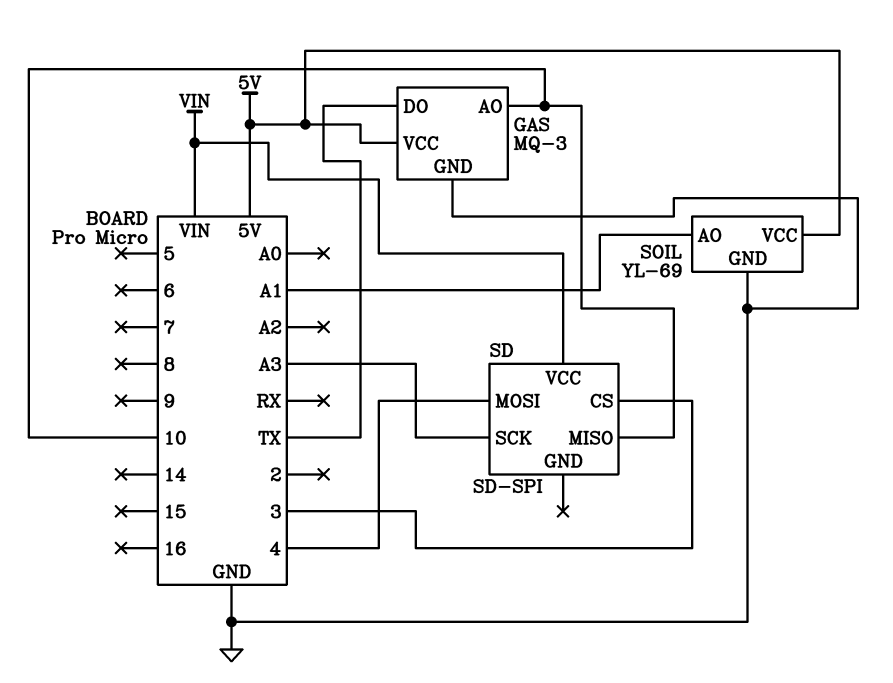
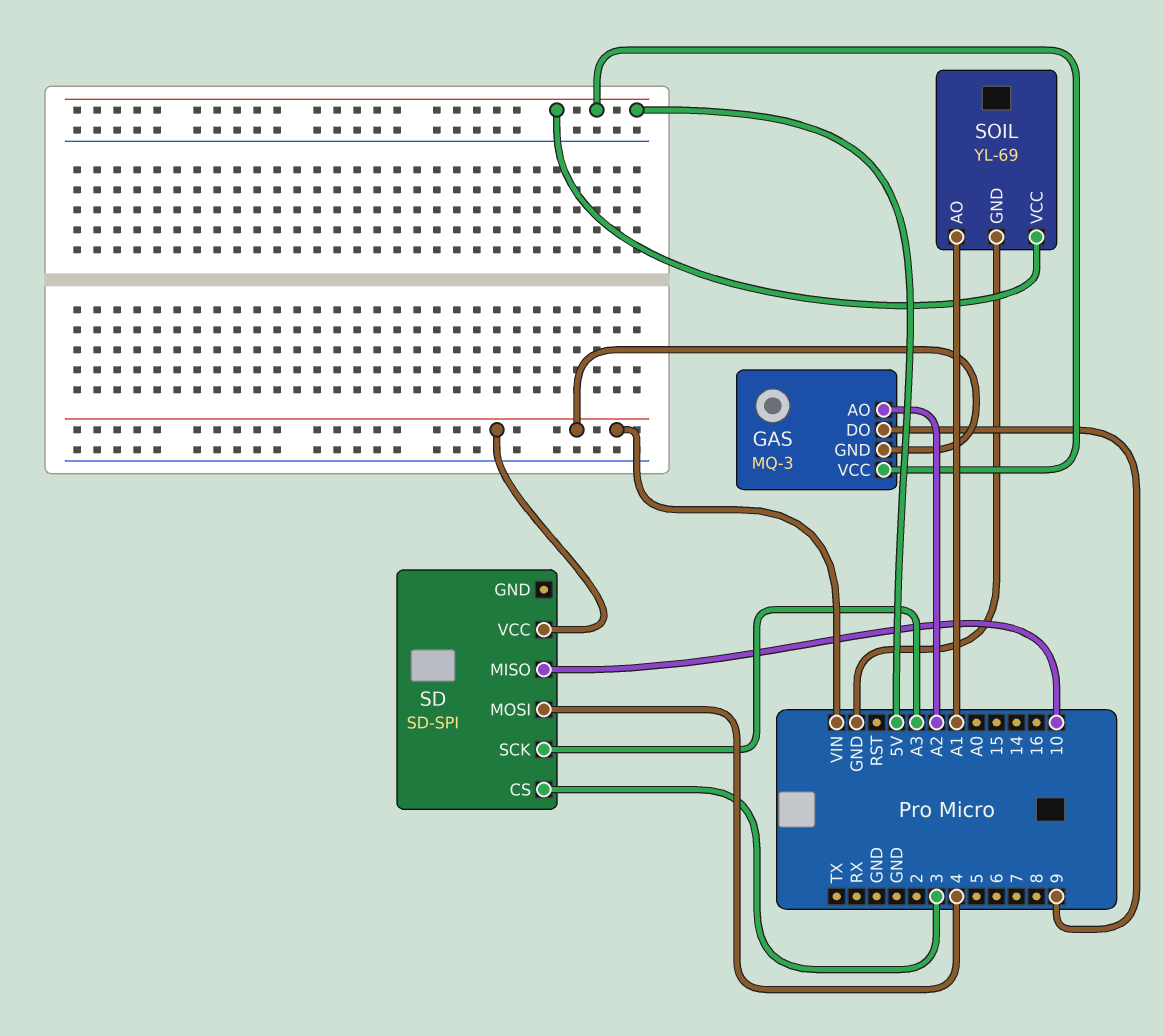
GAS pin AO: 10 -> A2
GAS pin DO: TX -> 9
GAS pin GND: GND -> VIN

